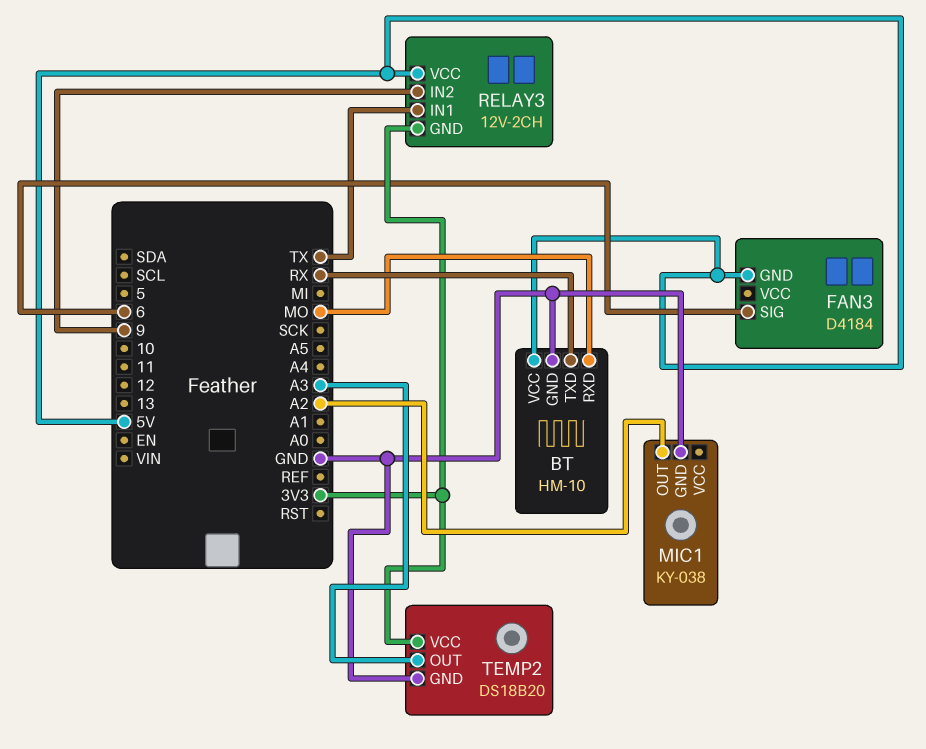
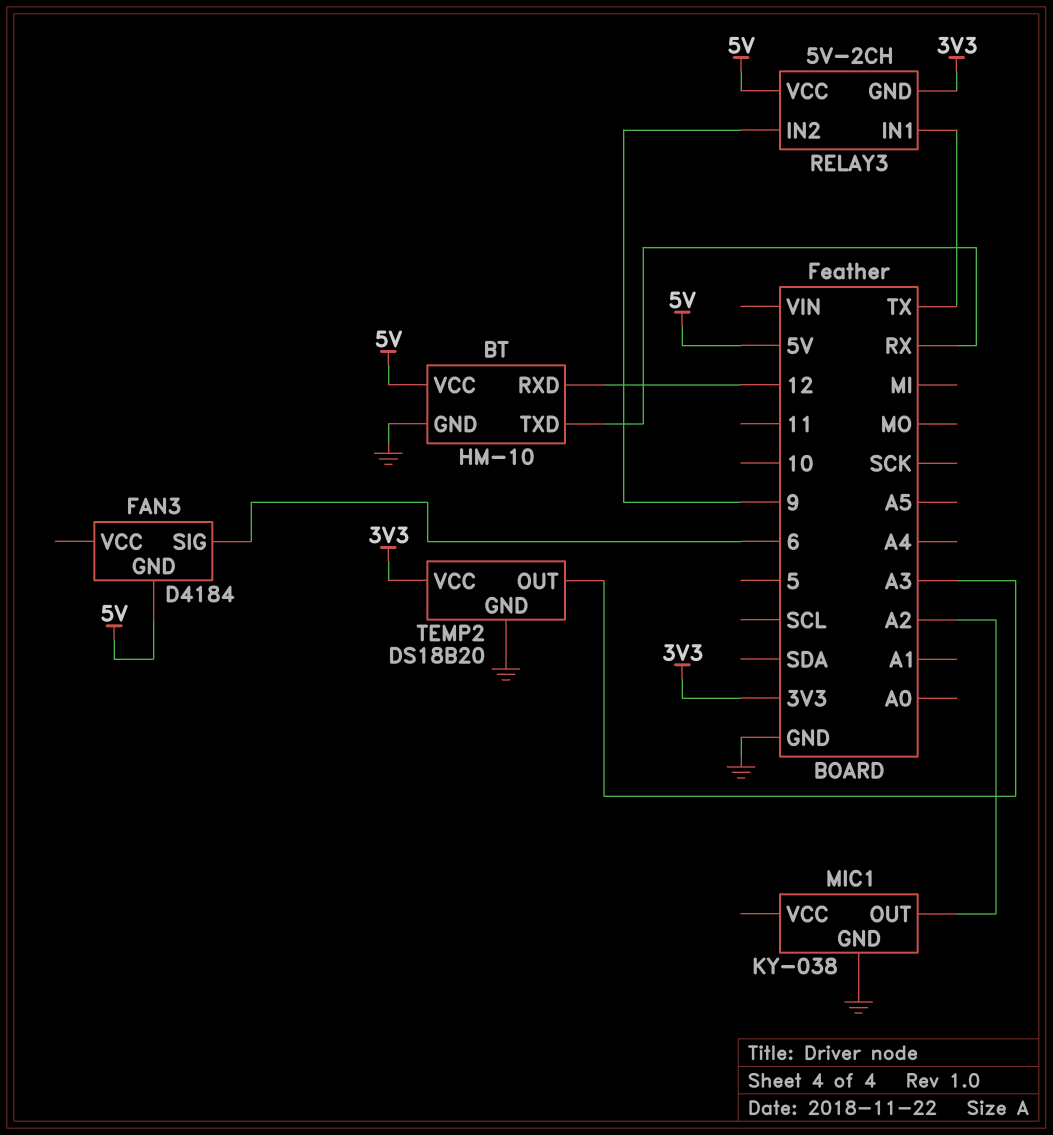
BT pin RXD: MO -> 12
RELAY3: 12V-2CH -> 5V-2CH

